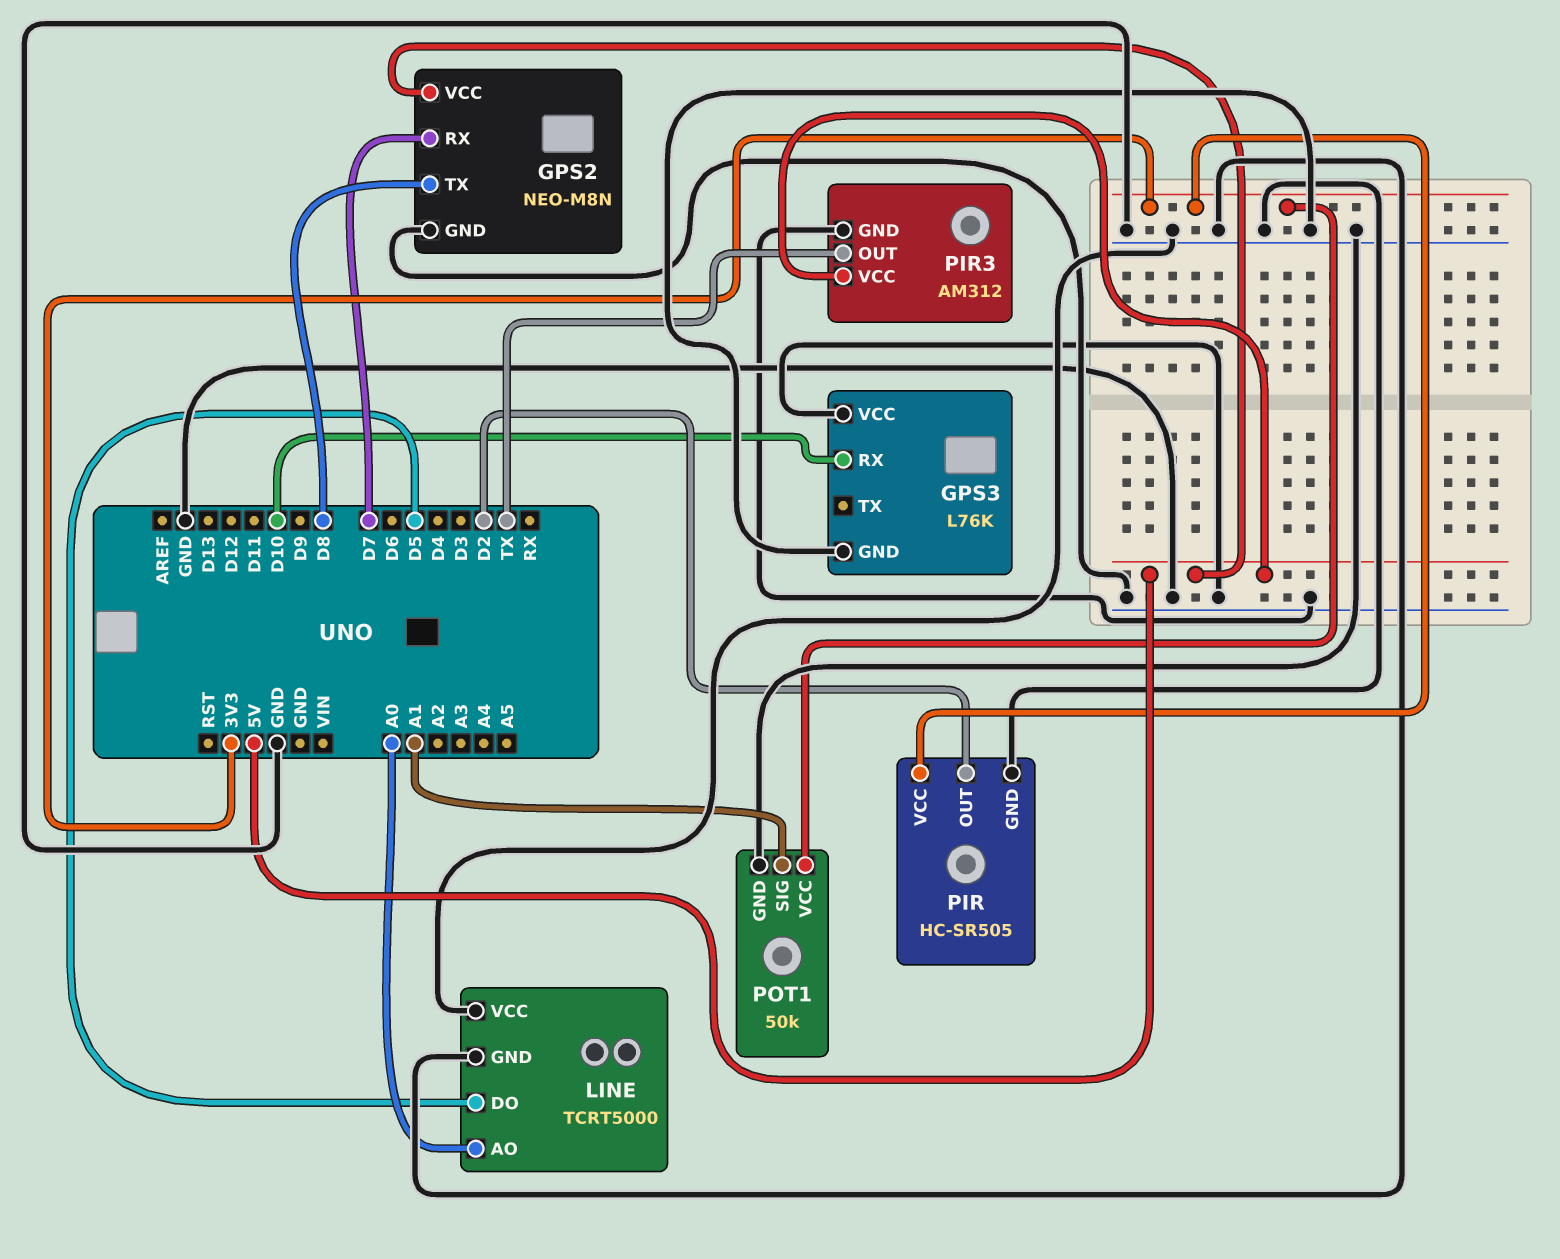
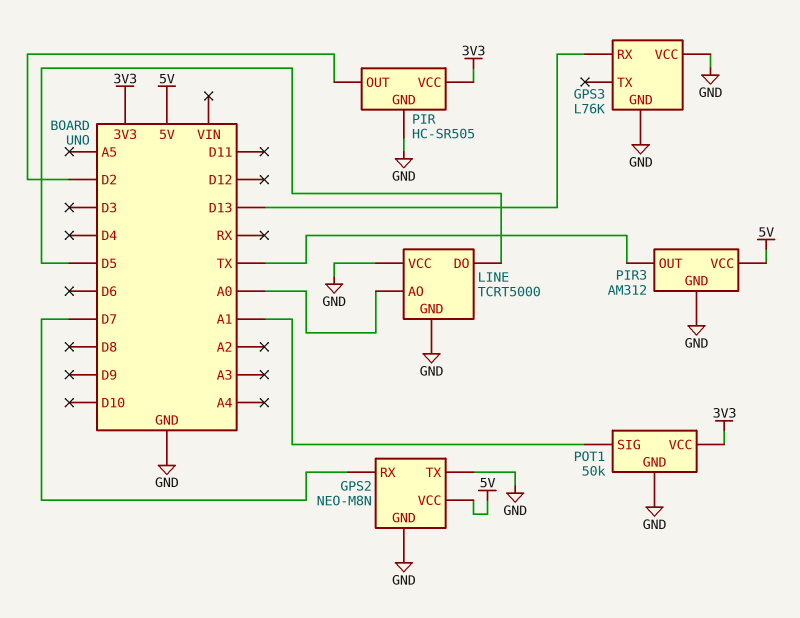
GPS2 pin TX: D8 -> GND
GPS3 pin RX: D10 -> D13

